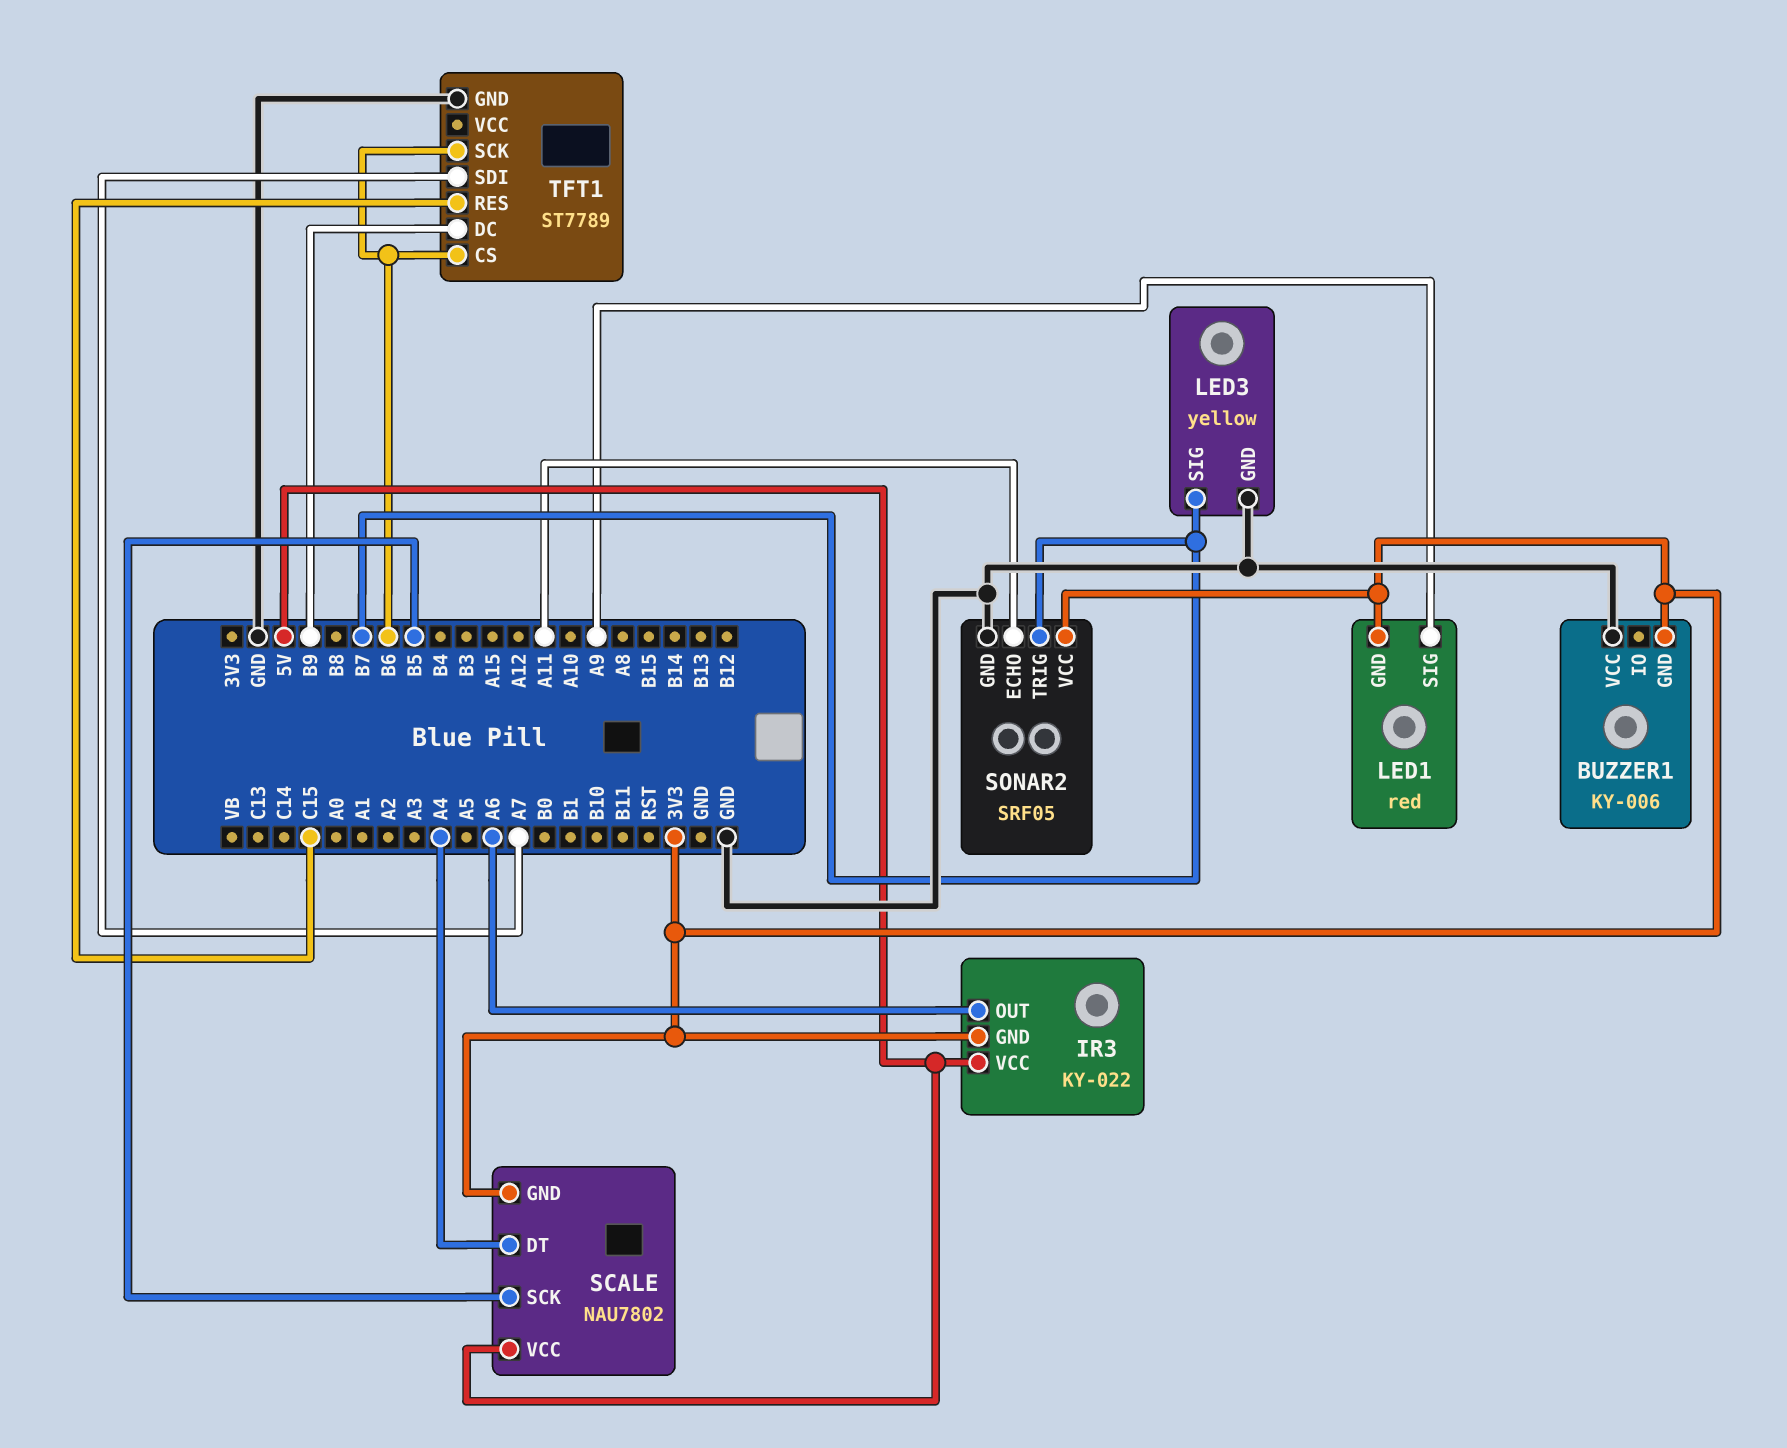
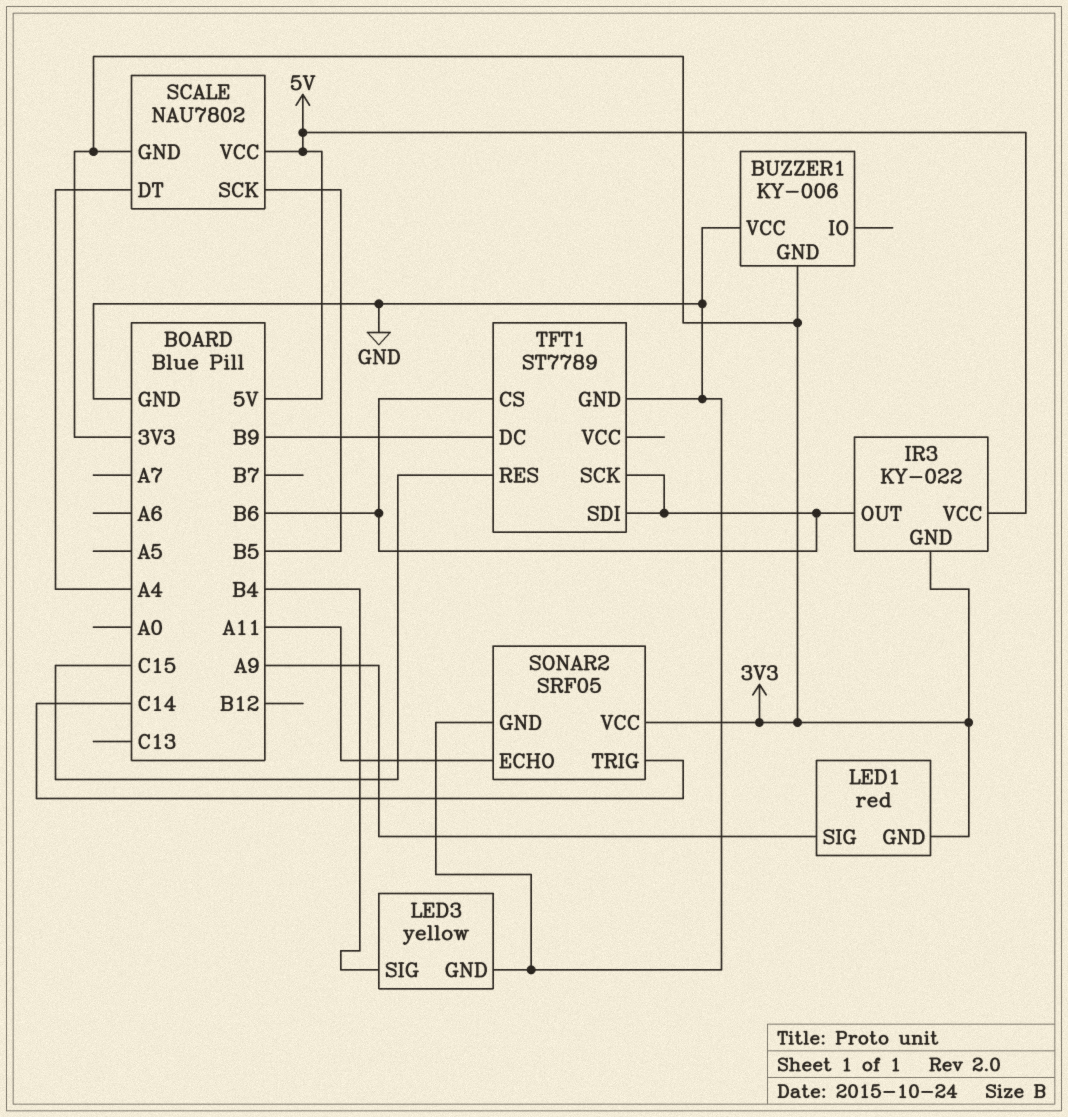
IR3 pin OUT: A6 -> B6
LED3 pin SIG: B7 -> B4
SONAR2 pin TRIG: B7 -> C14
TFT1 pin SDI: A7 -> B6

